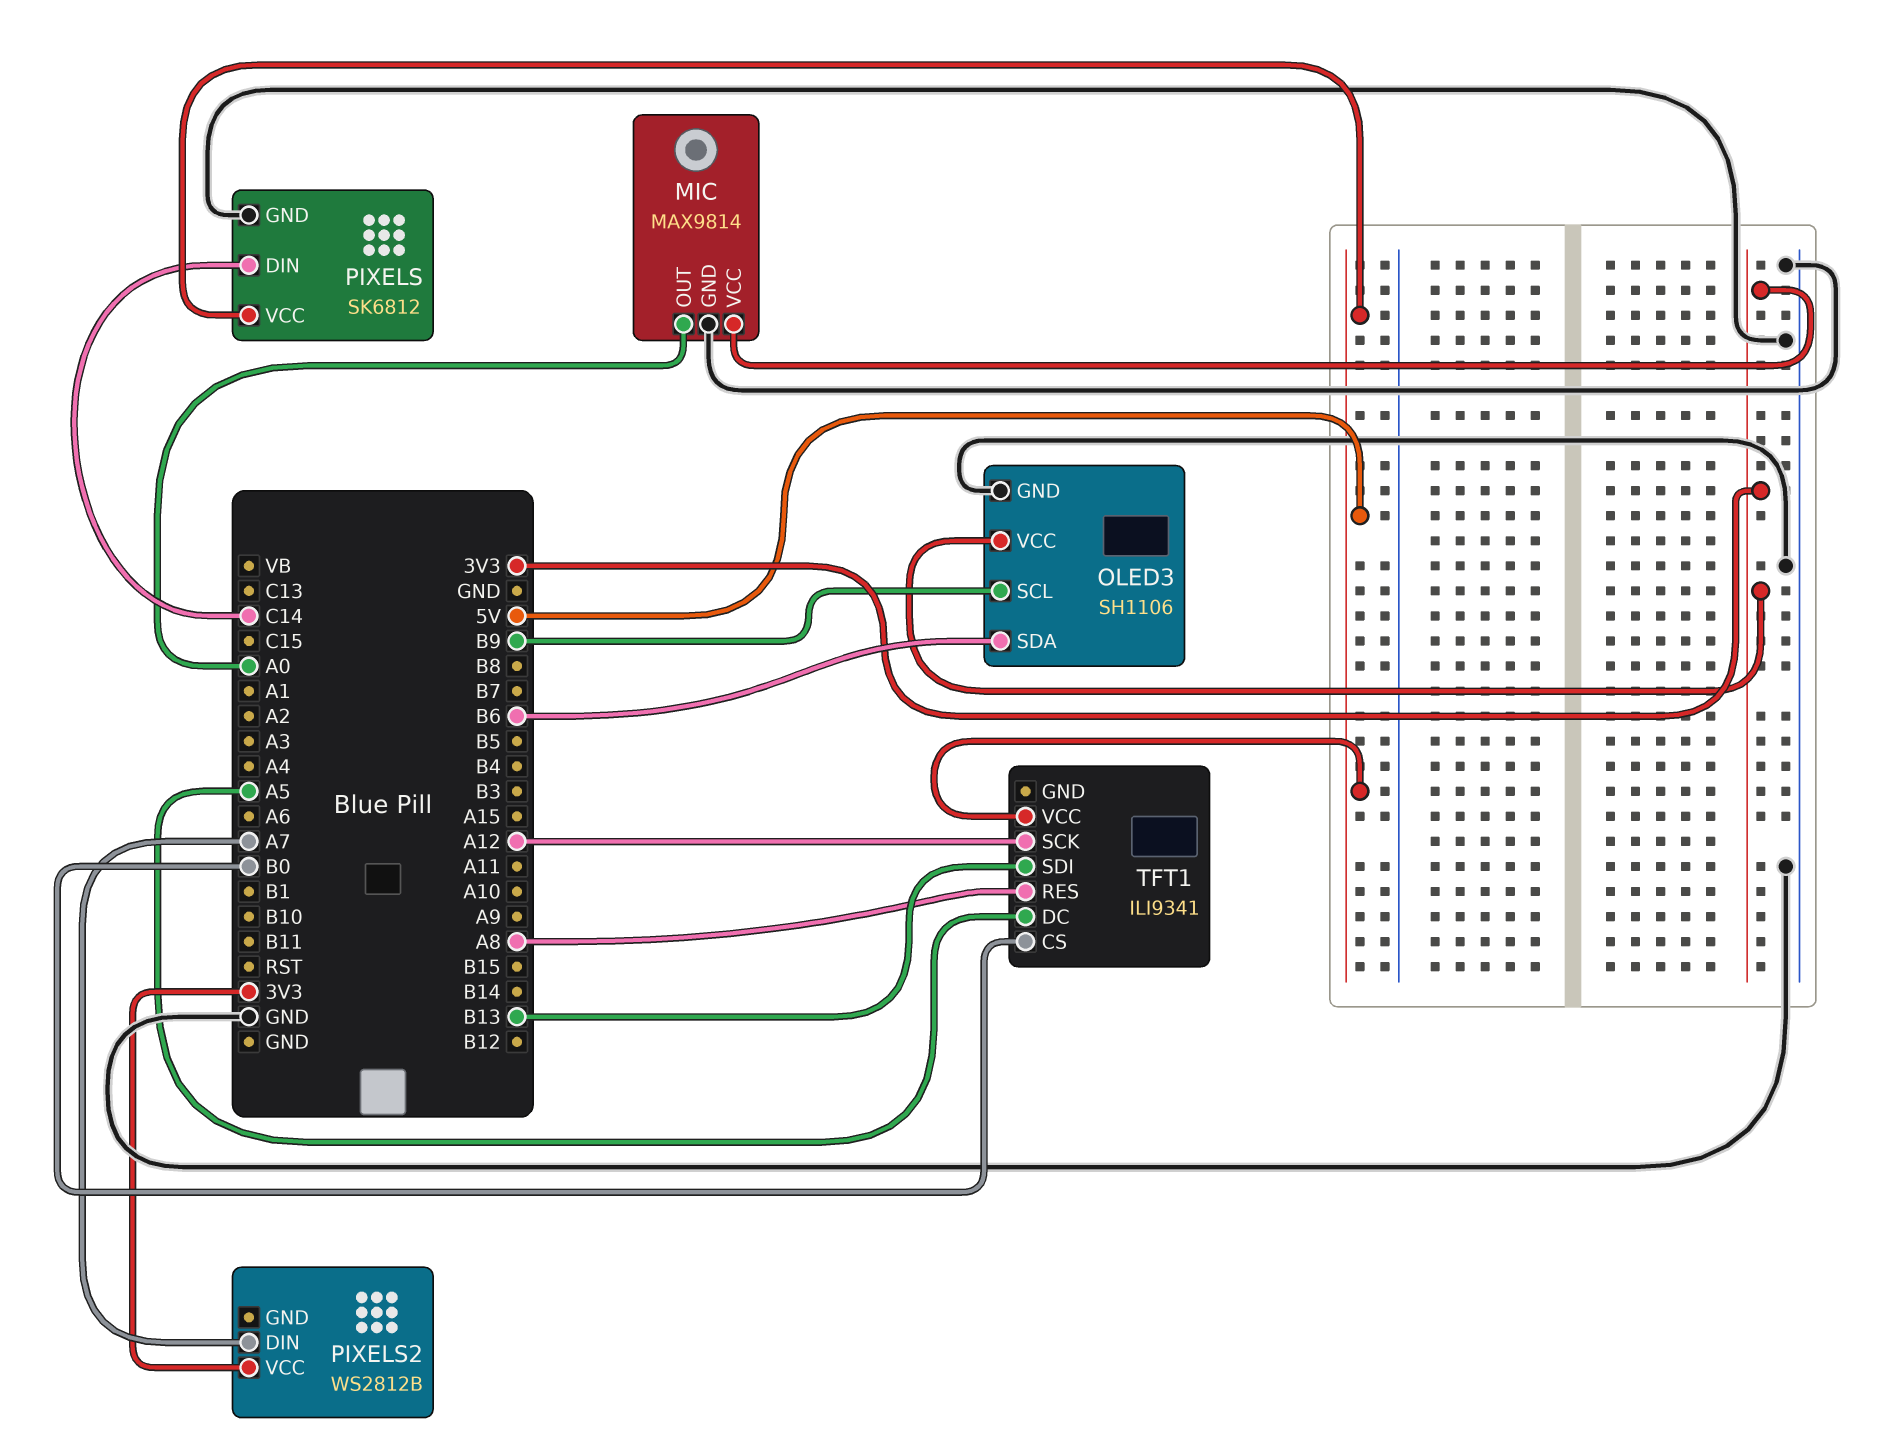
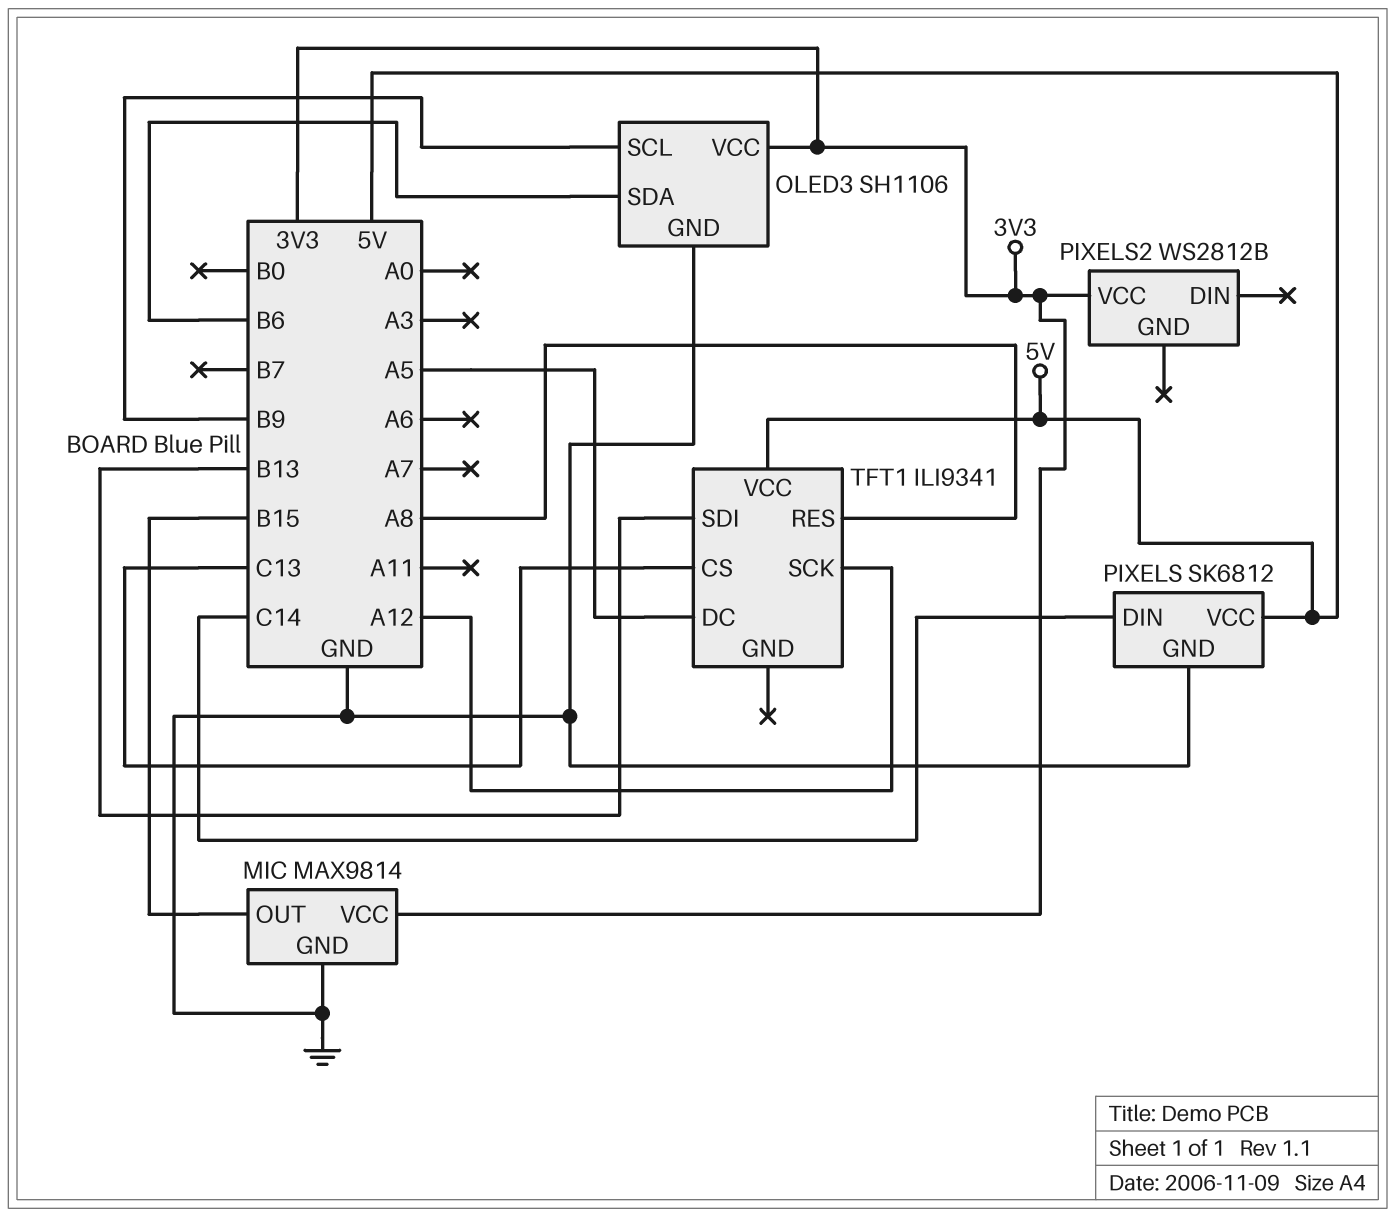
MIC pin OUT: A0 -> B15
PIXELS2 pin DIN: A7 -> none
TFT1 pin CS: B0 -> C13

